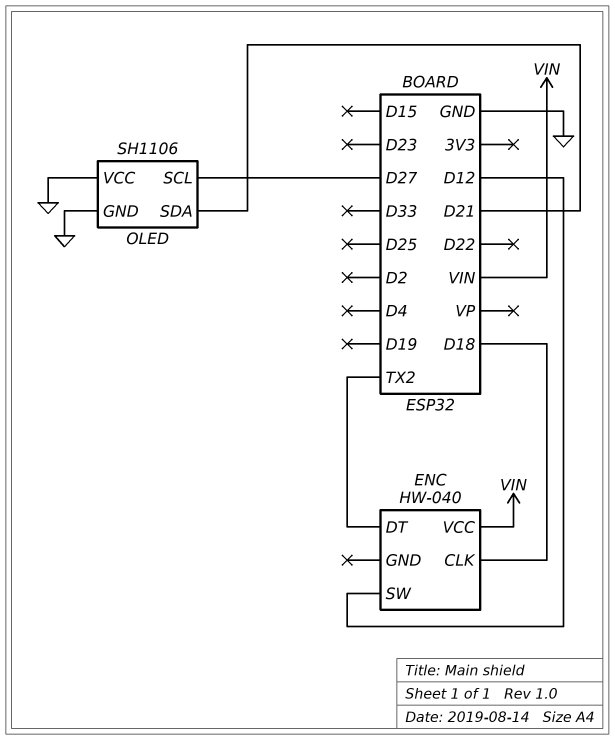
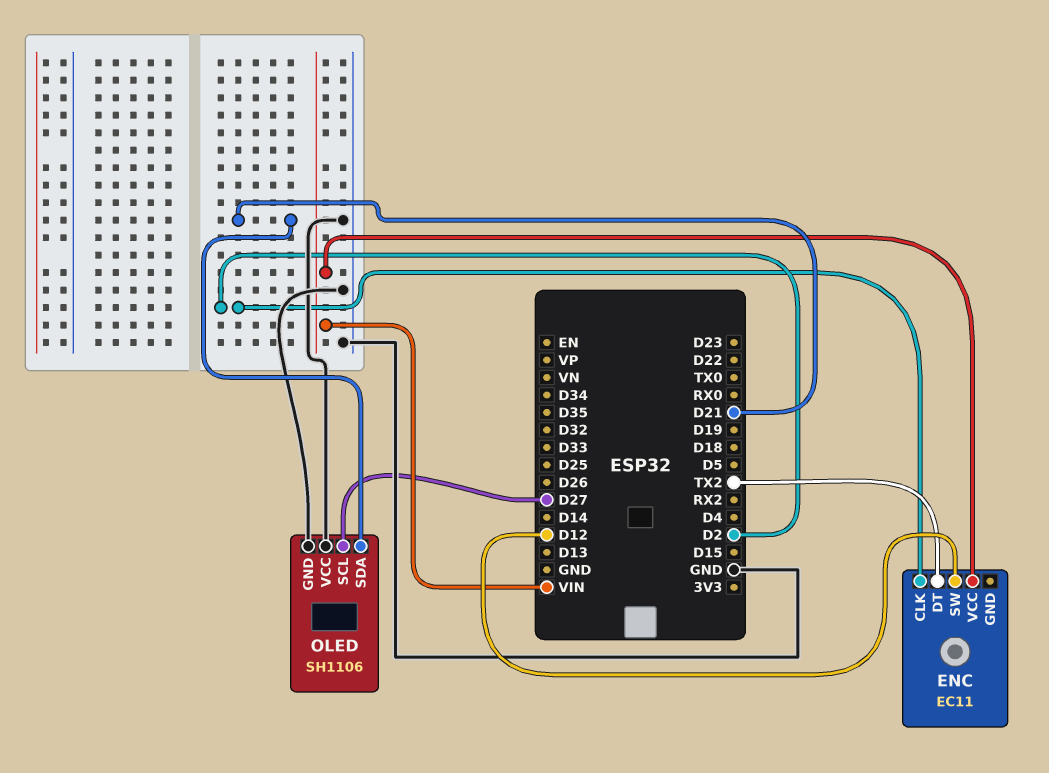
ENC: HW-040 -> EC11
ENC pin CLK: D18 -> D2

